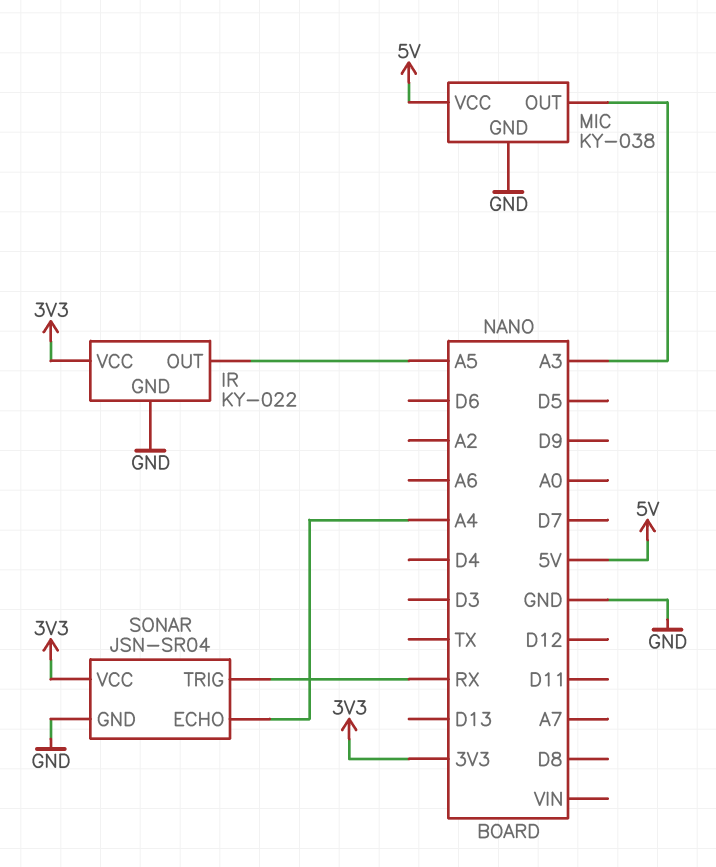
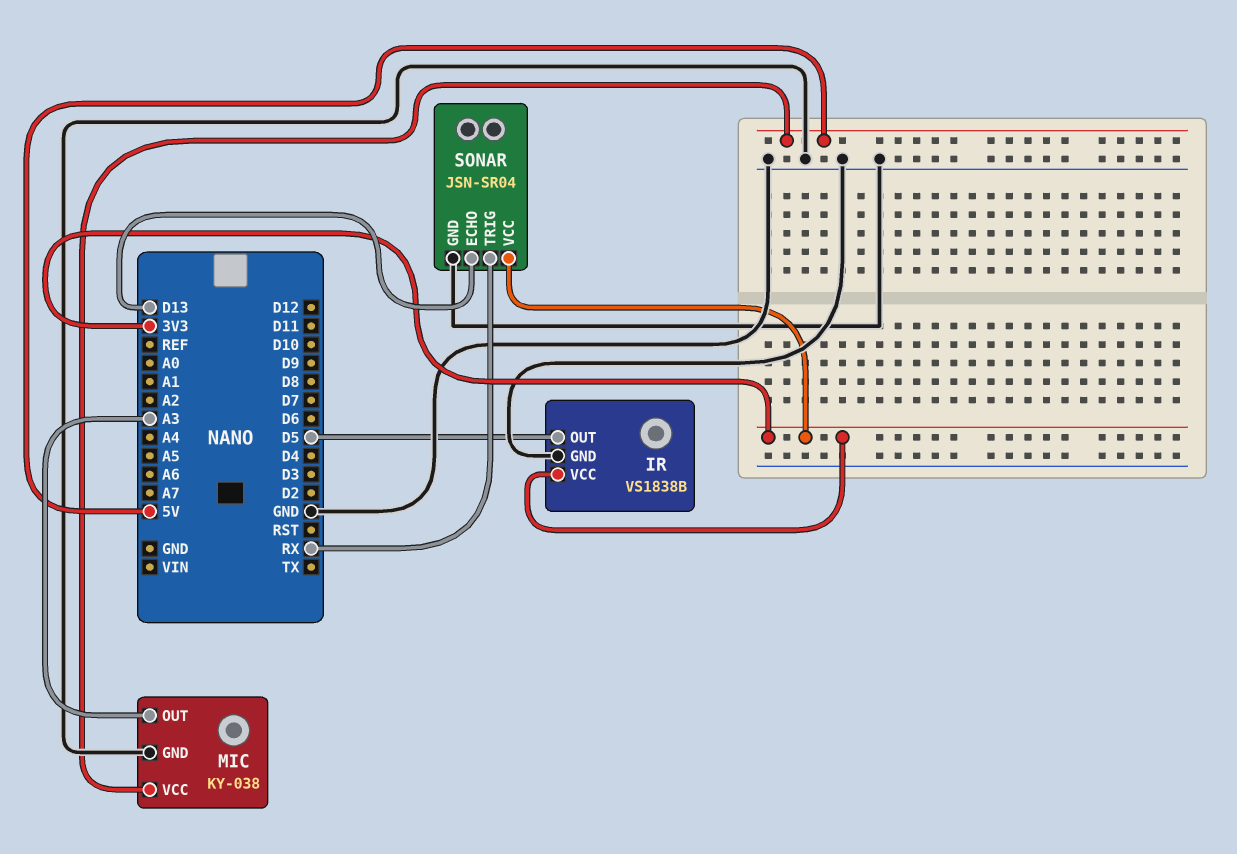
IR: KY-022 -> VS1838B
IR pin OUT: A5 -> D5
SONAR pin ECHO: A4 -> D13

